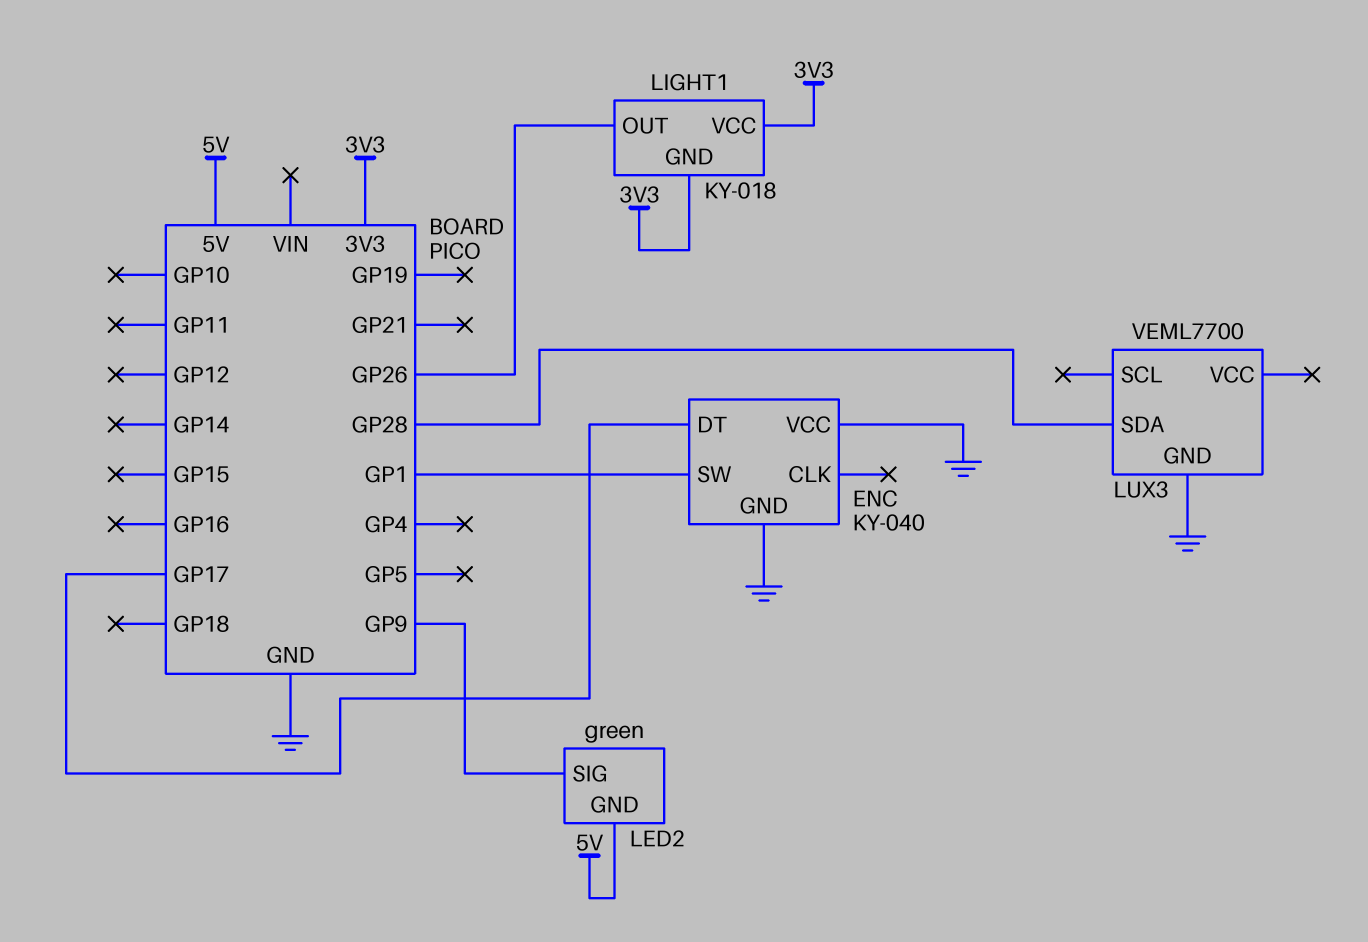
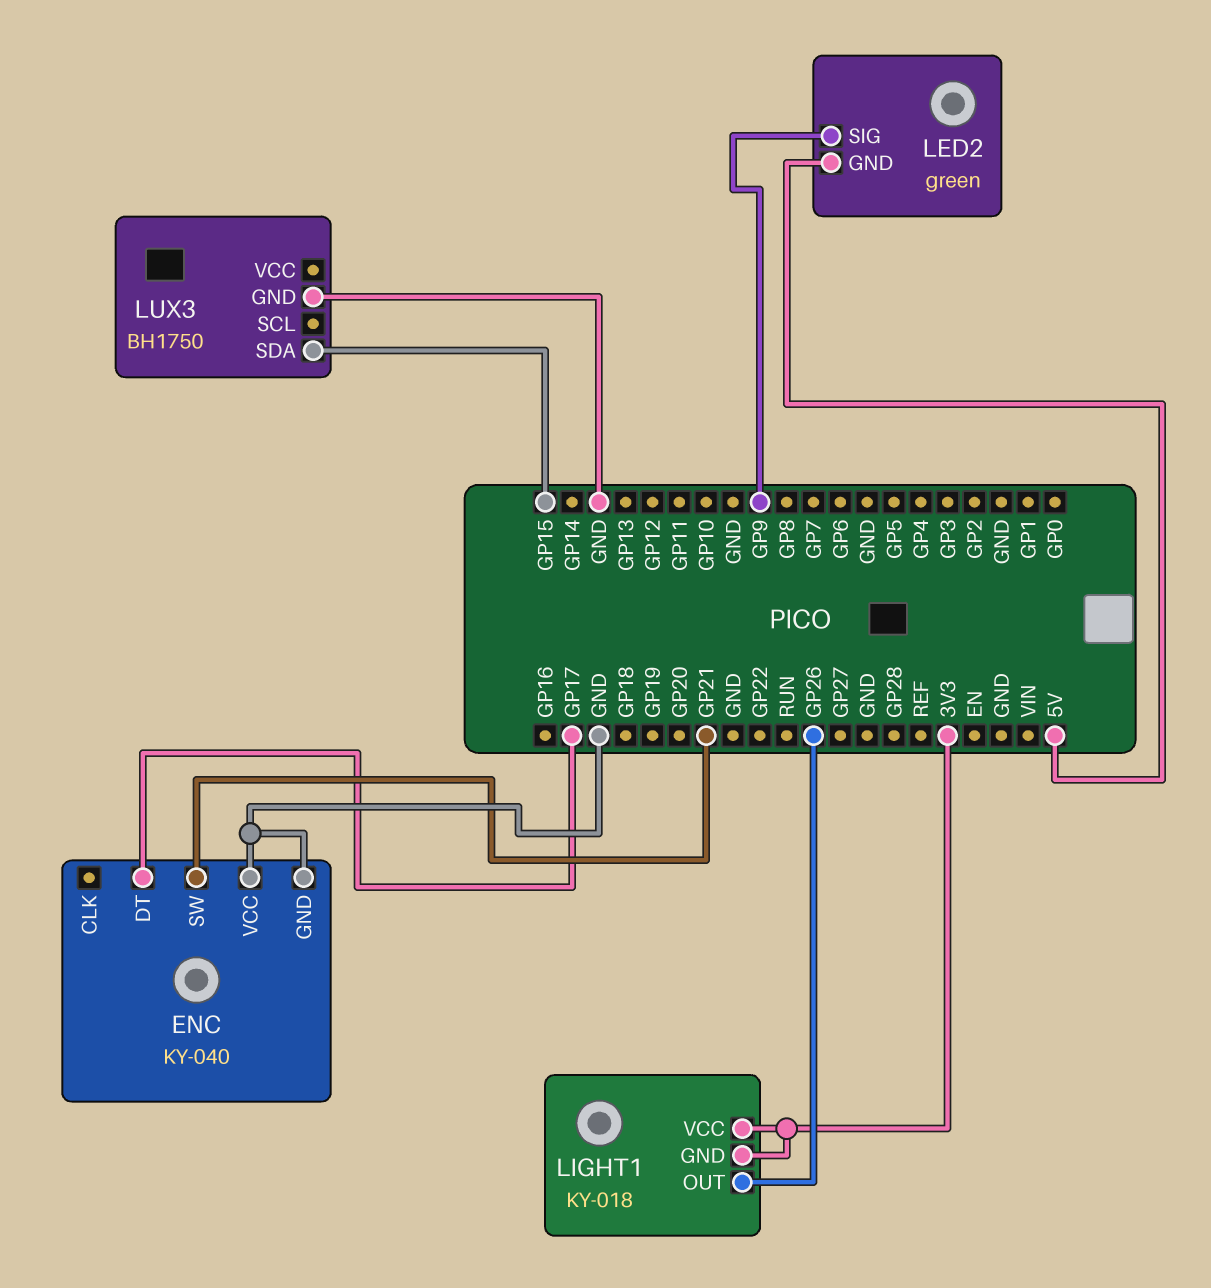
ENC pin SW: GP1 -> GP21
LUX3: VEML7700 -> BH1750
LUX3 pin SDA: GP28 -> GP15

